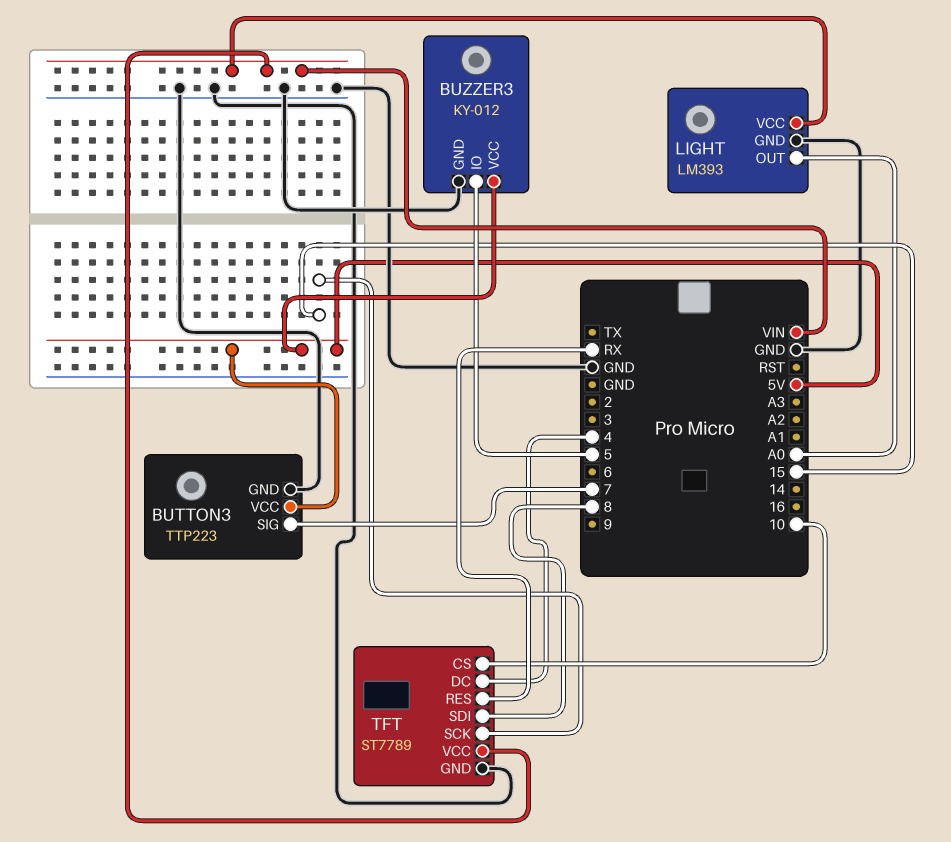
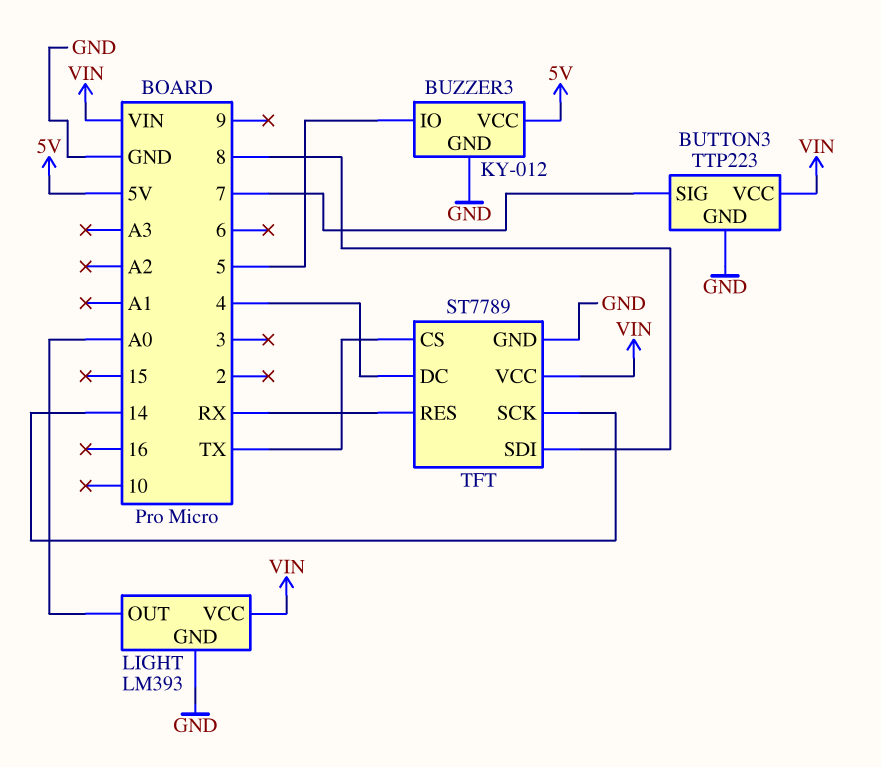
BUTTON3 pin VCC: 5V -> VIN
TFT pin CS: 10 -> TX
TFT pin SCK: 15 -> 14

